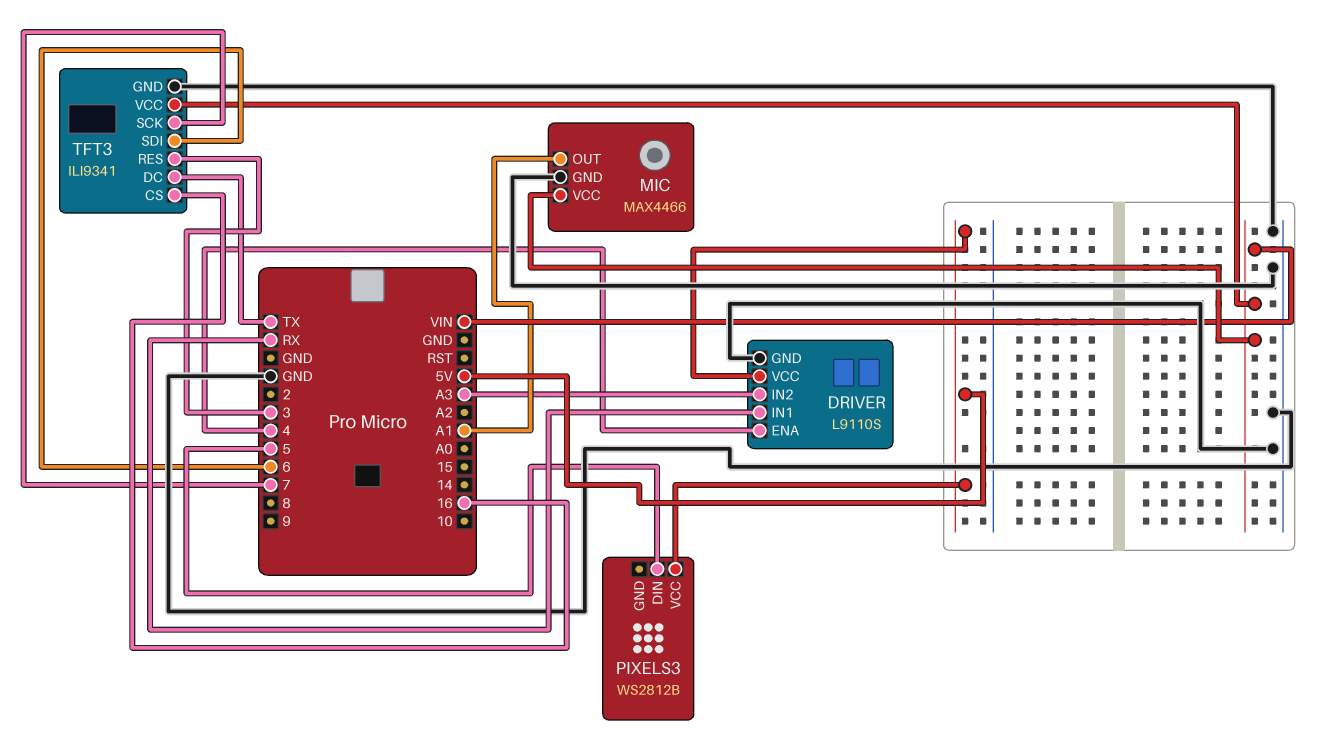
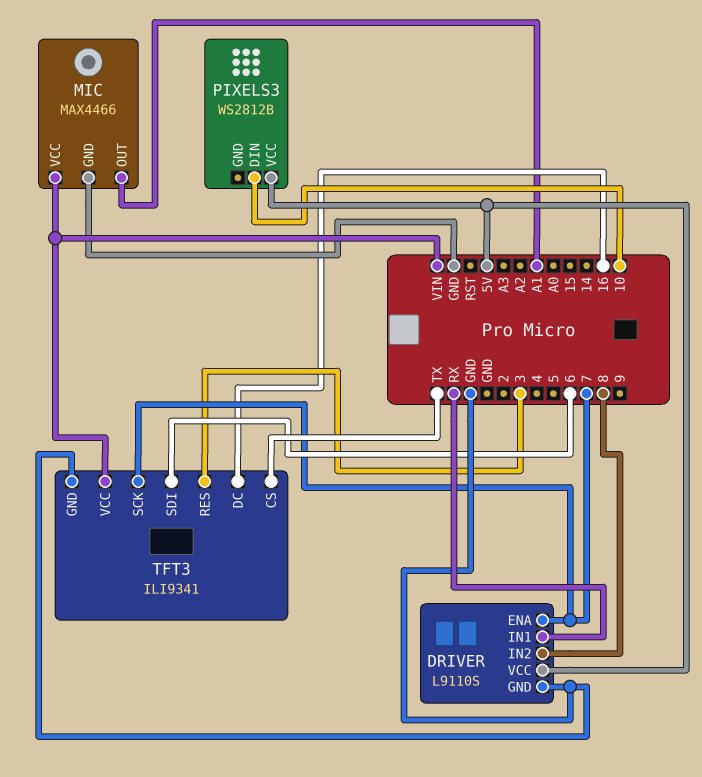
DRIVER pin ENA: 4 -> 7
DRIVER pin IN2: A3 -> 8
PIXELS3 pin DIN: 5 -> 10
TFT3 pin CS: 16 -> TX
TFT3 pin DC: TX -> 16

